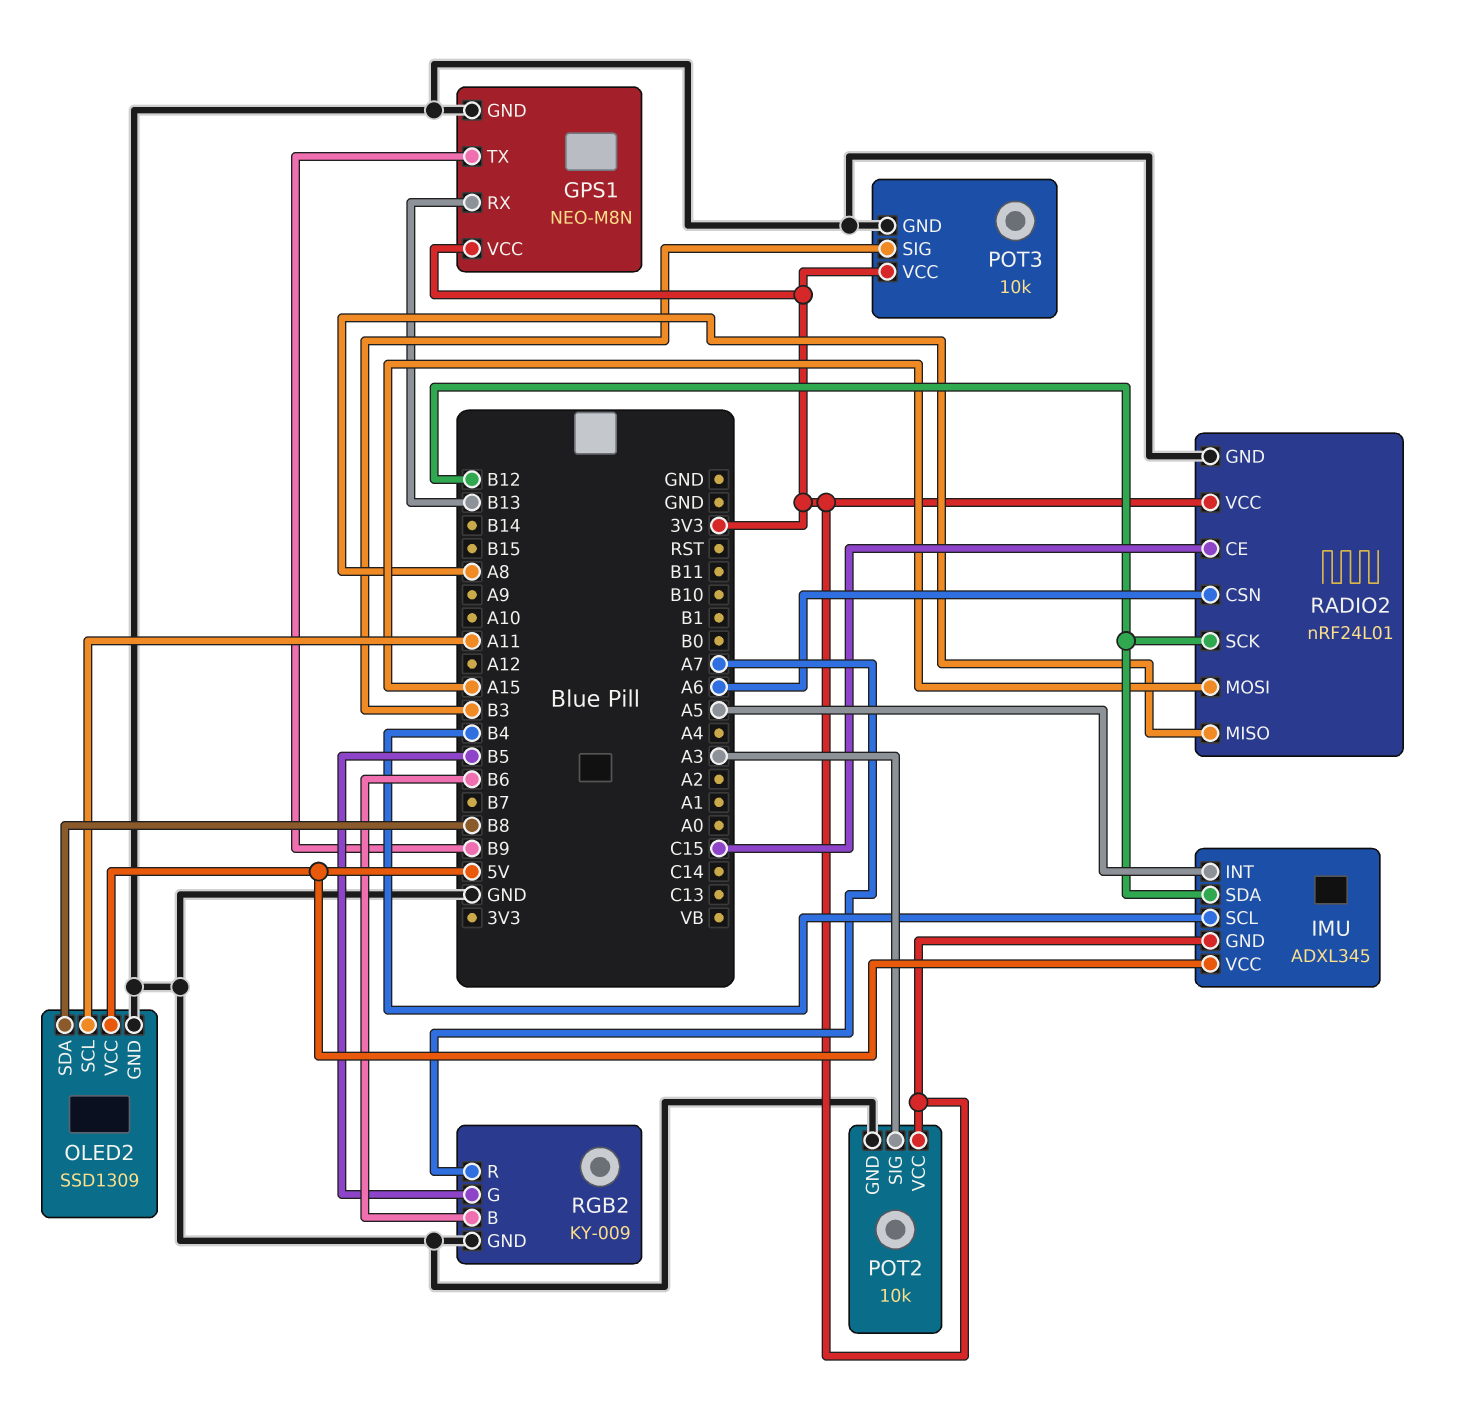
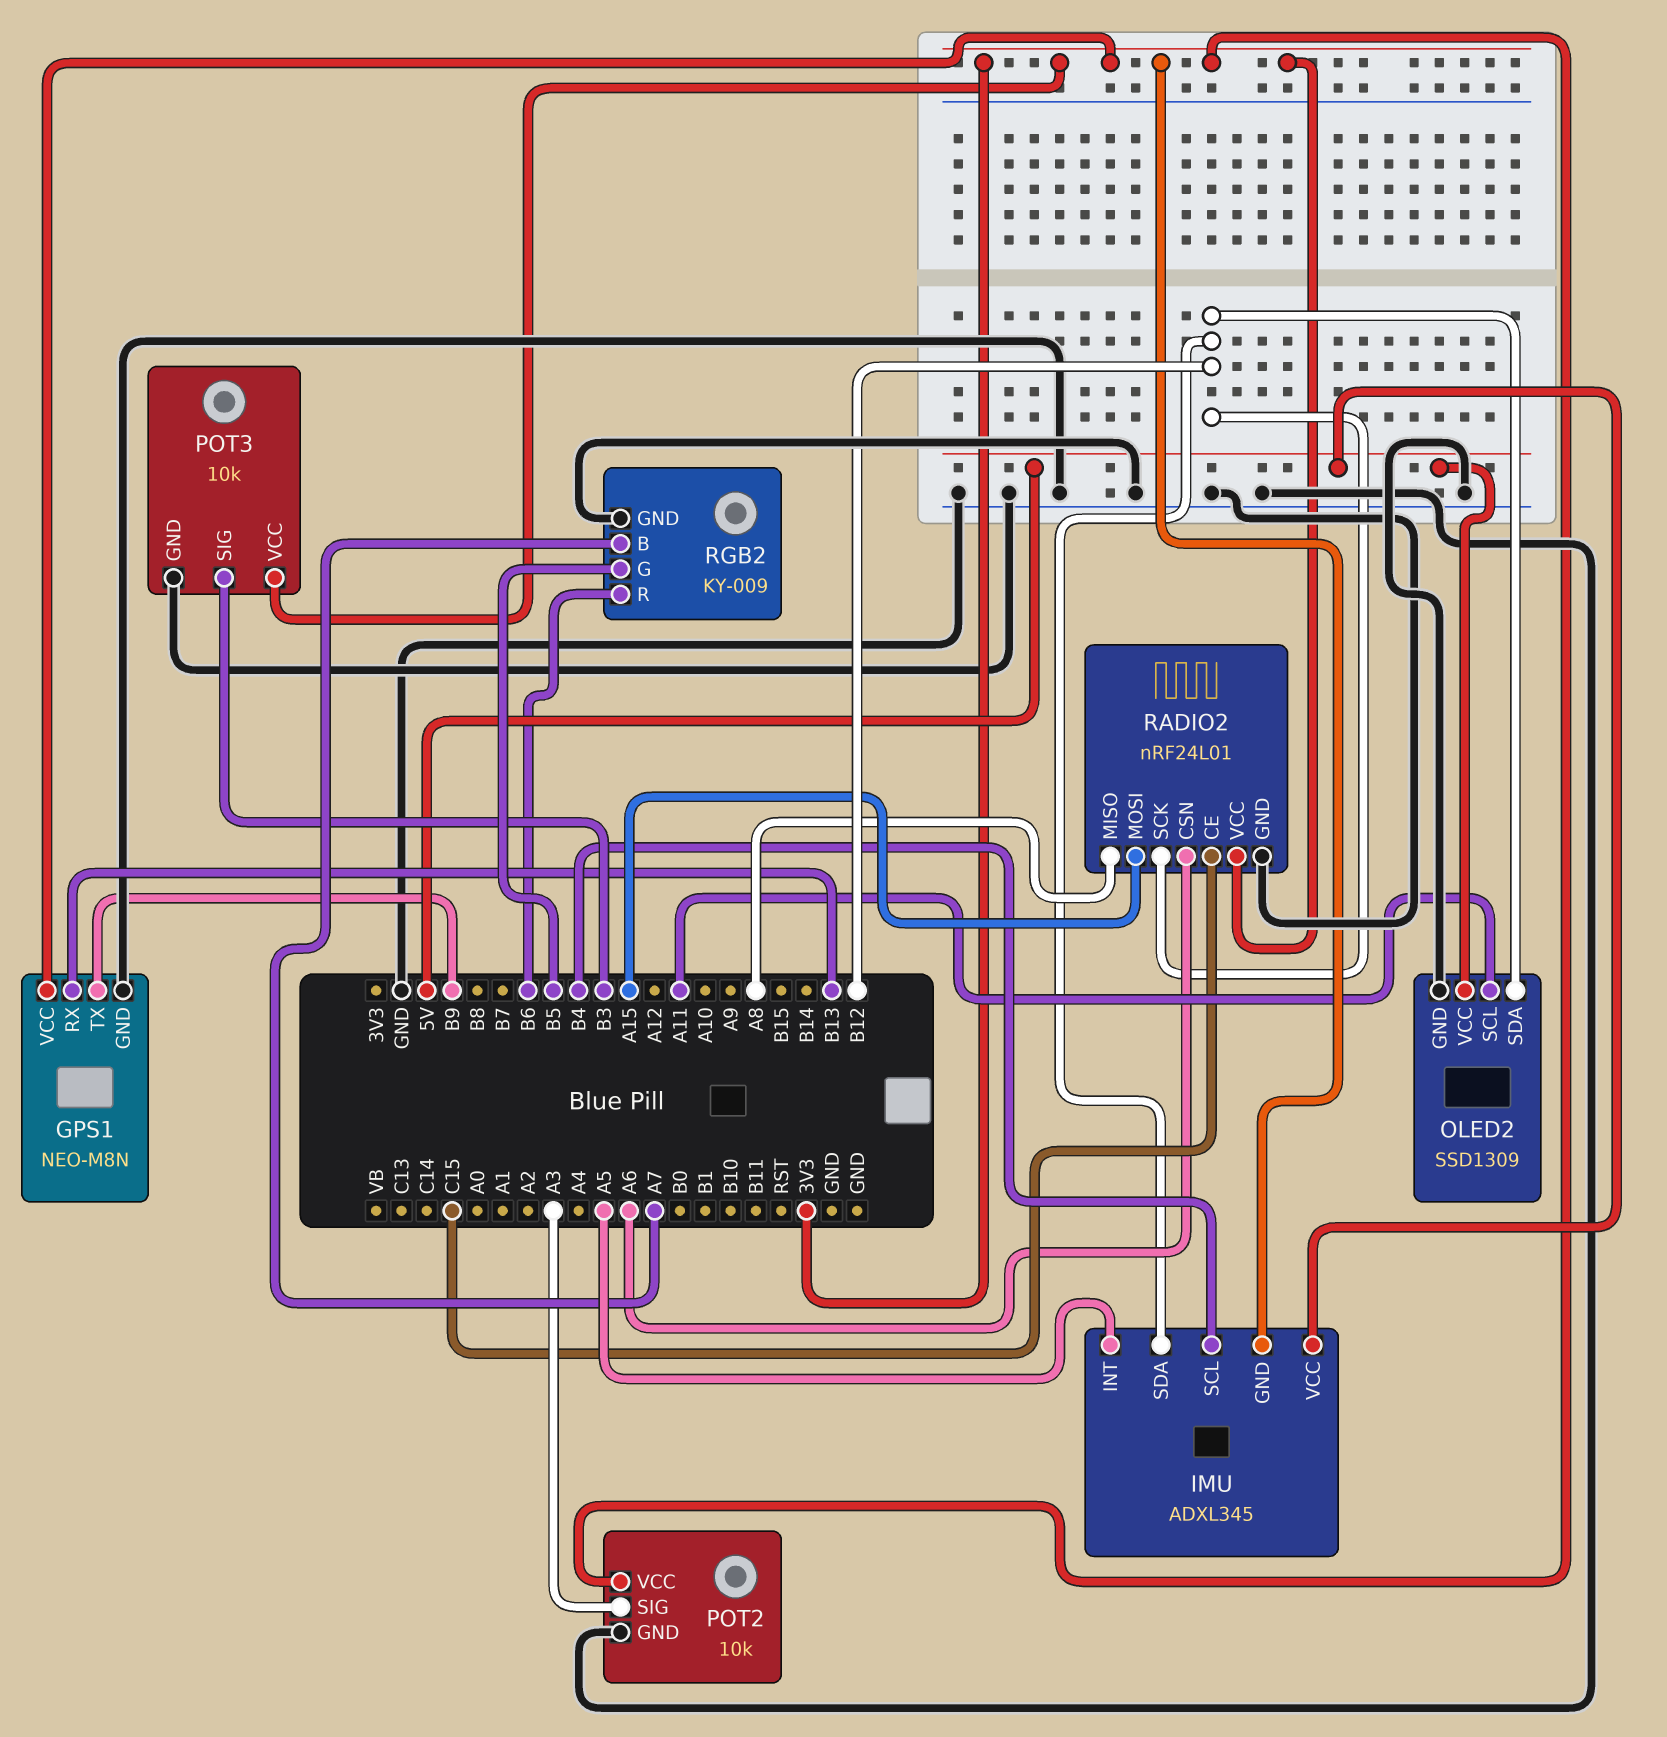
OLED2 pin SDA: B8 -> B12
RGB2 pin B: B6 -> A7
RGB2 pin R: A7 -> B6

